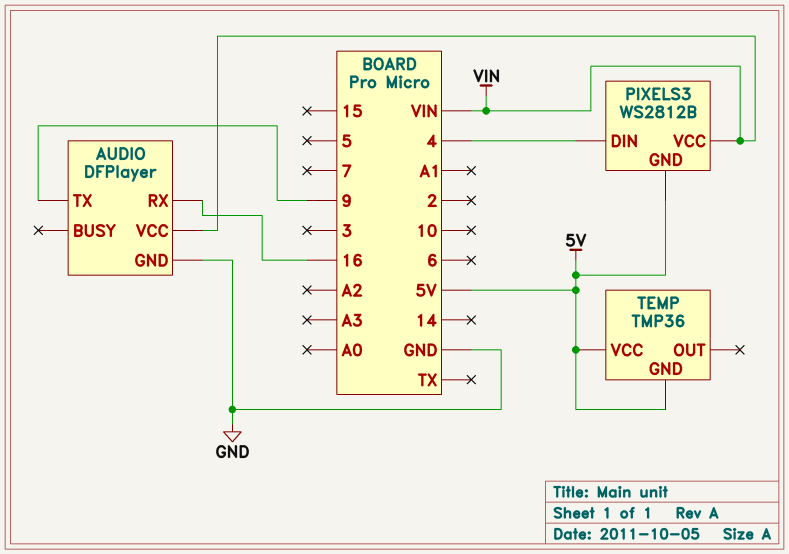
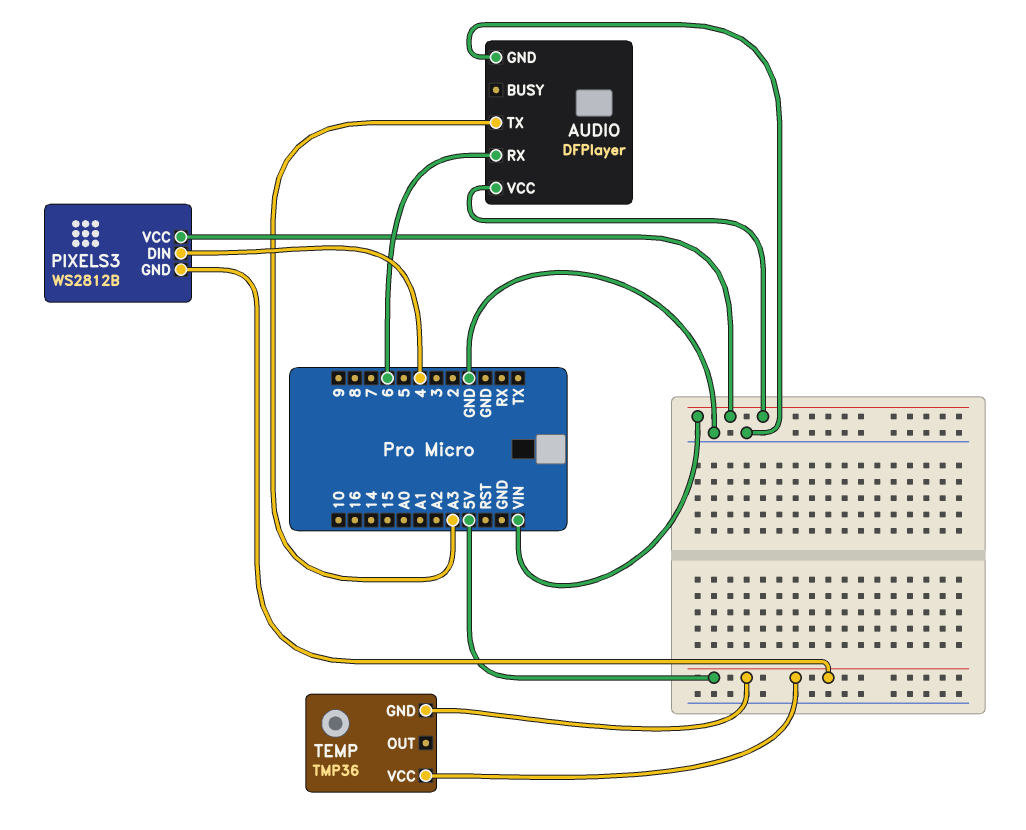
AUDIO pin RX: 16 -> 6
AUDIO pin TX: 9 -> A3

